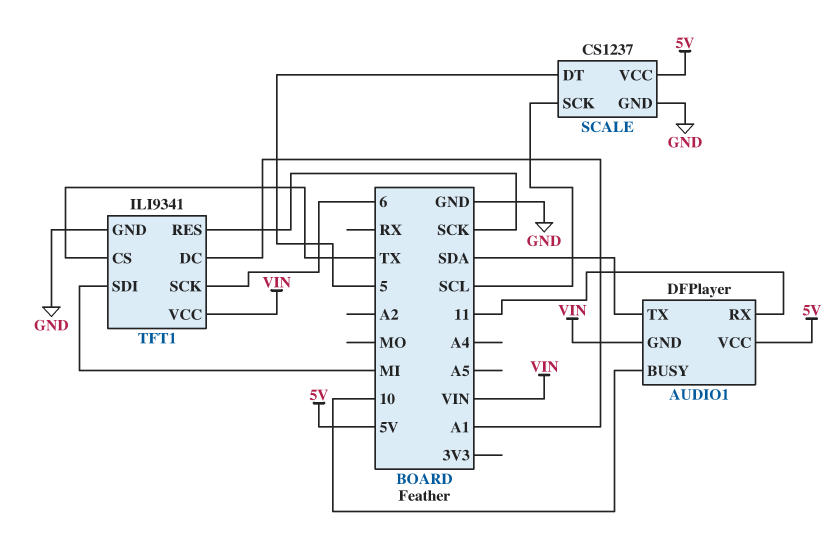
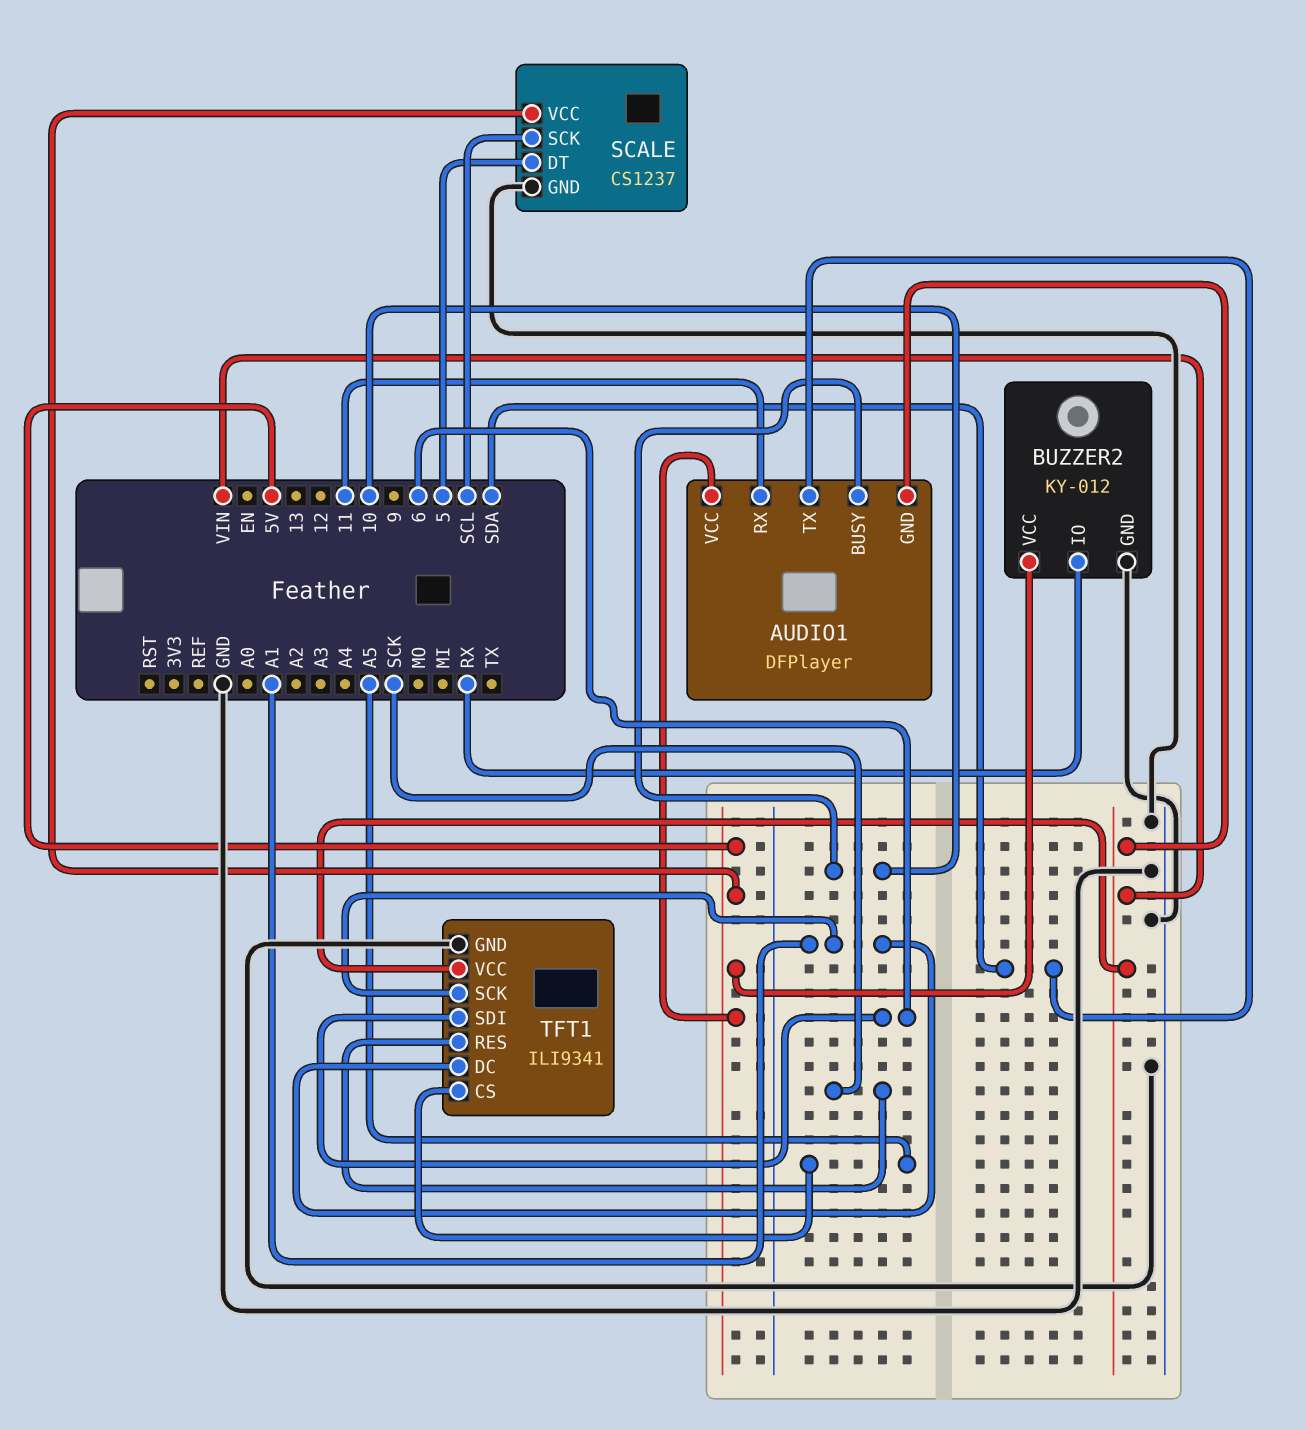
BUZZER2: none -> KY-012
BUZZER2 pin GND: none -> GND
BUZZER2 pin IO: none -> RX
BUZZER2 pin VCC: none -> 5V
TFT1 pin CS: TX -> A5
TFT1 pin SCK: 6 -> A1
TFT1 pin SDI: MI -> 6

